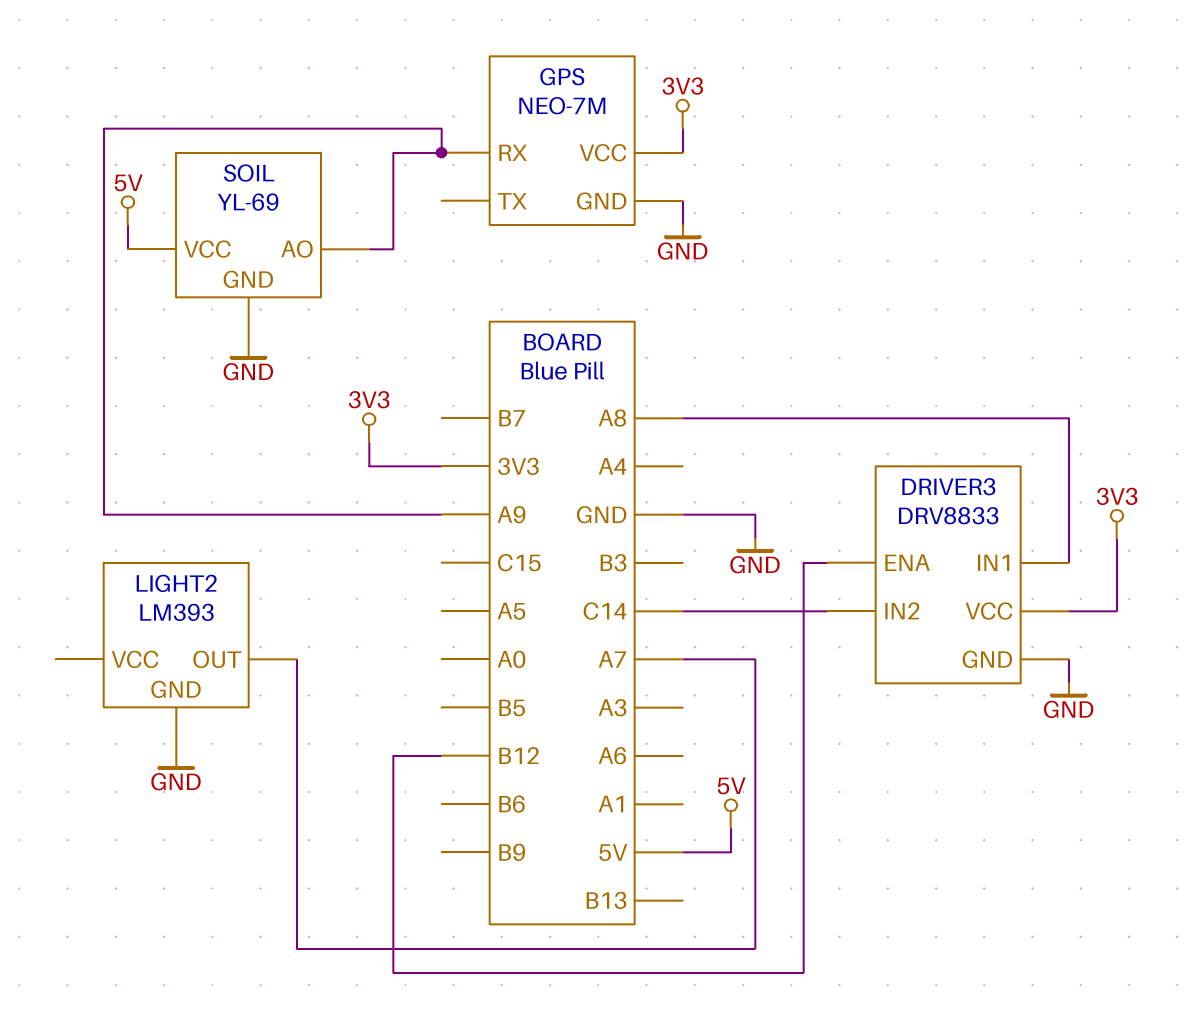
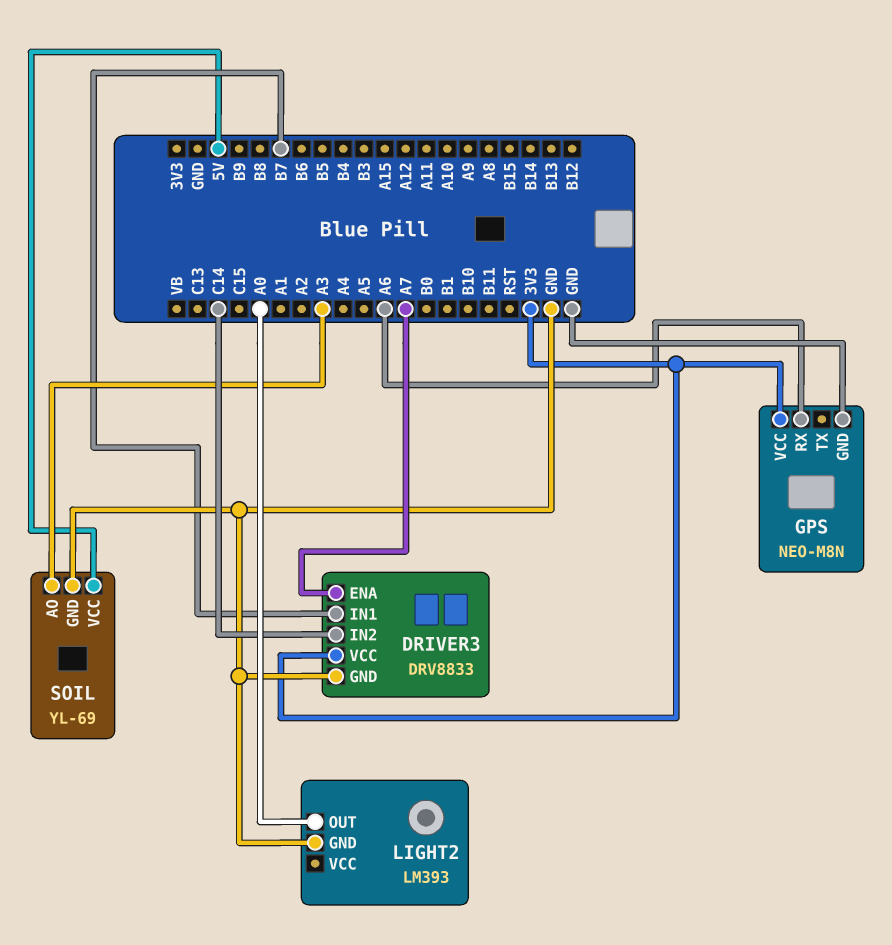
DRIVER3 pin ENA: B12 -> A7
DRIVER3 pin IN1: A8 -> B7
GPS: NEO-7M -> NEO-M8N
GPS pin RX: A9 -> A6
LIGHT2 pin OUT: A7 -> A0
SOIL pin AO: A9 -> A3

